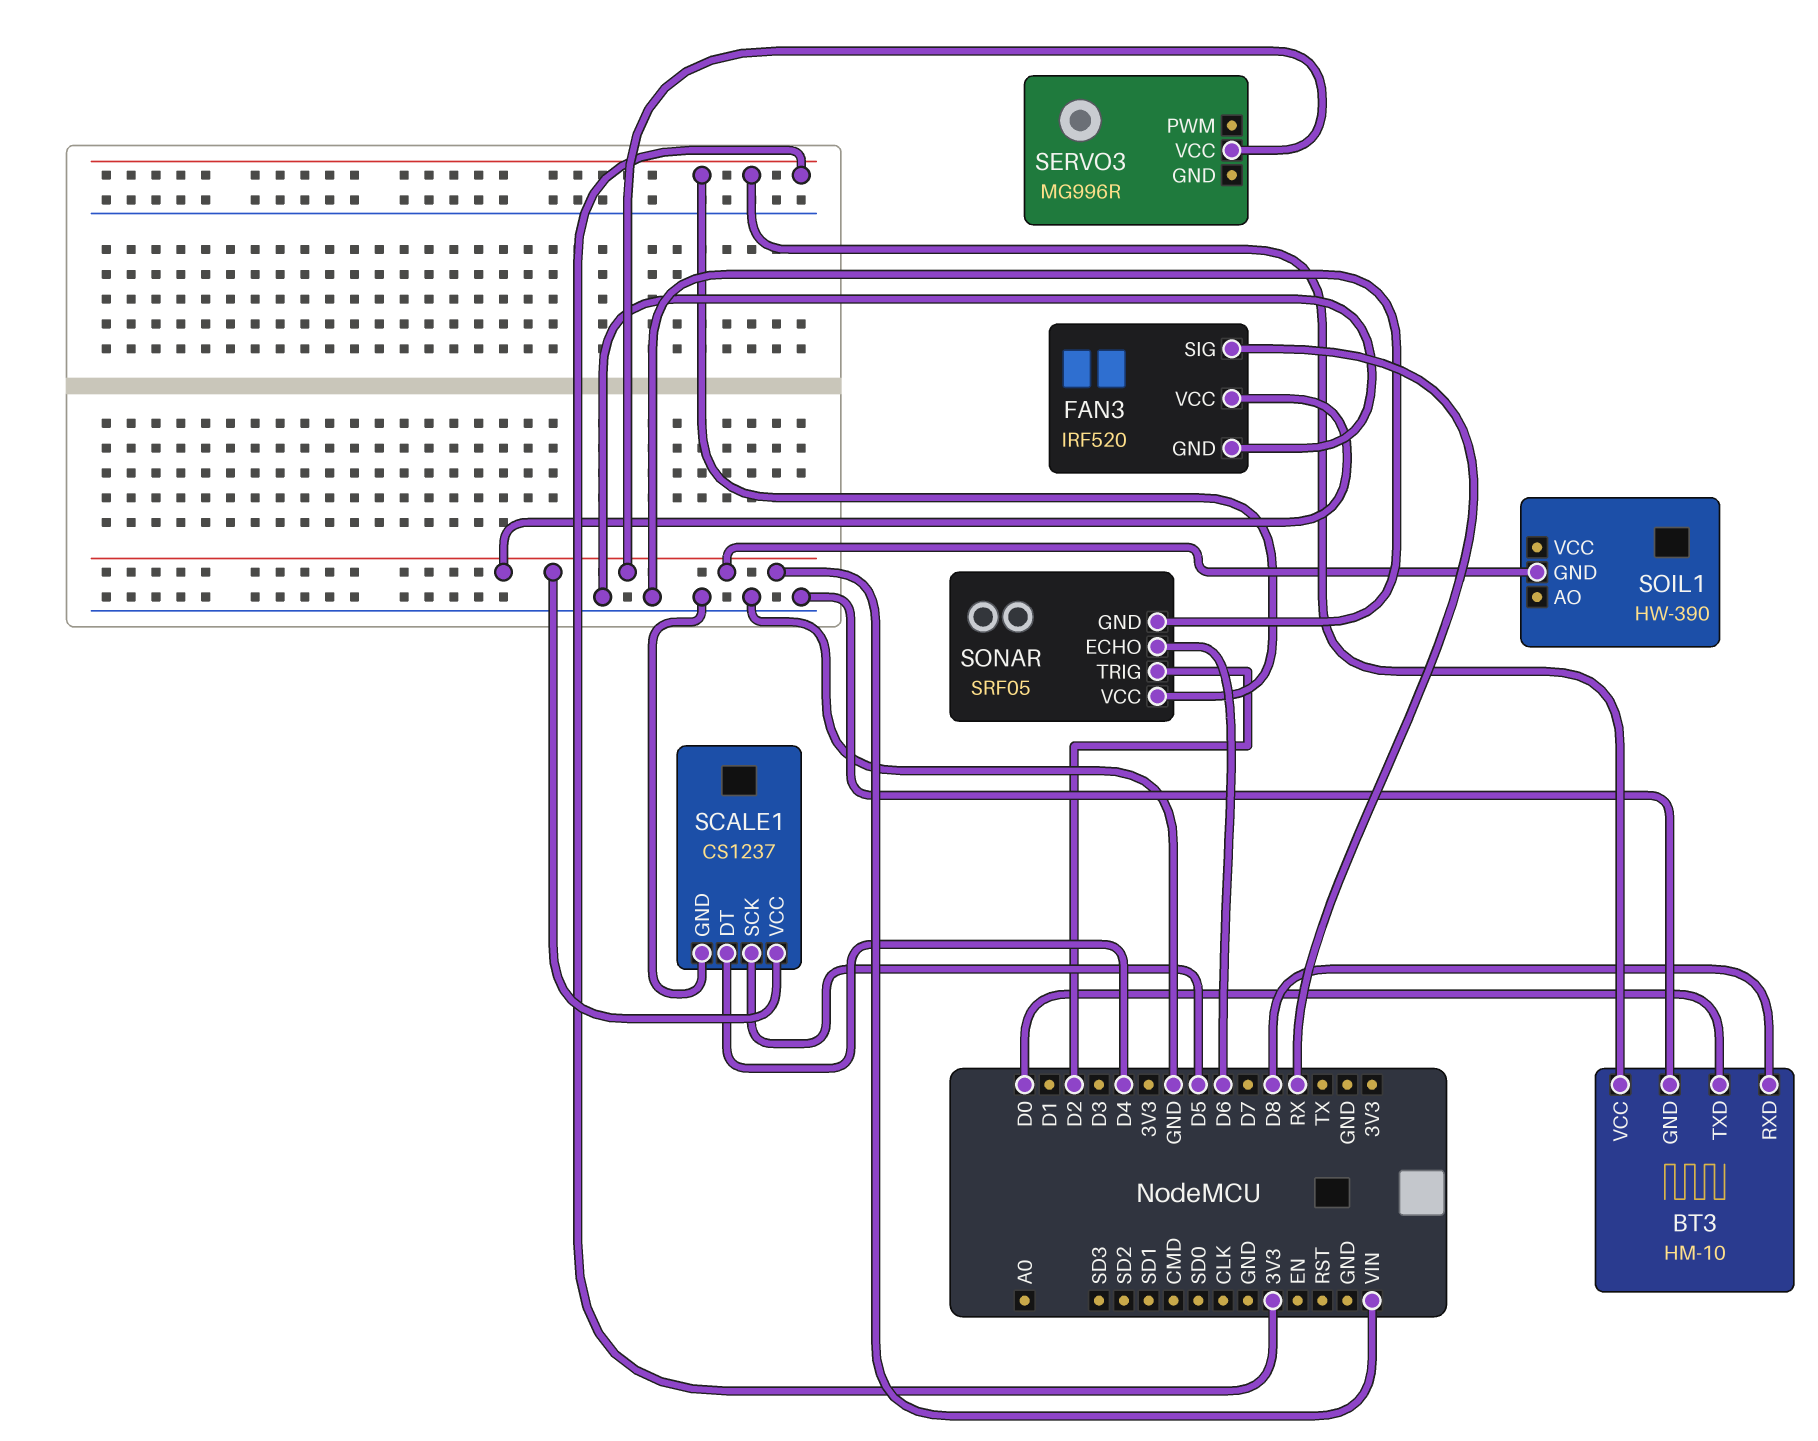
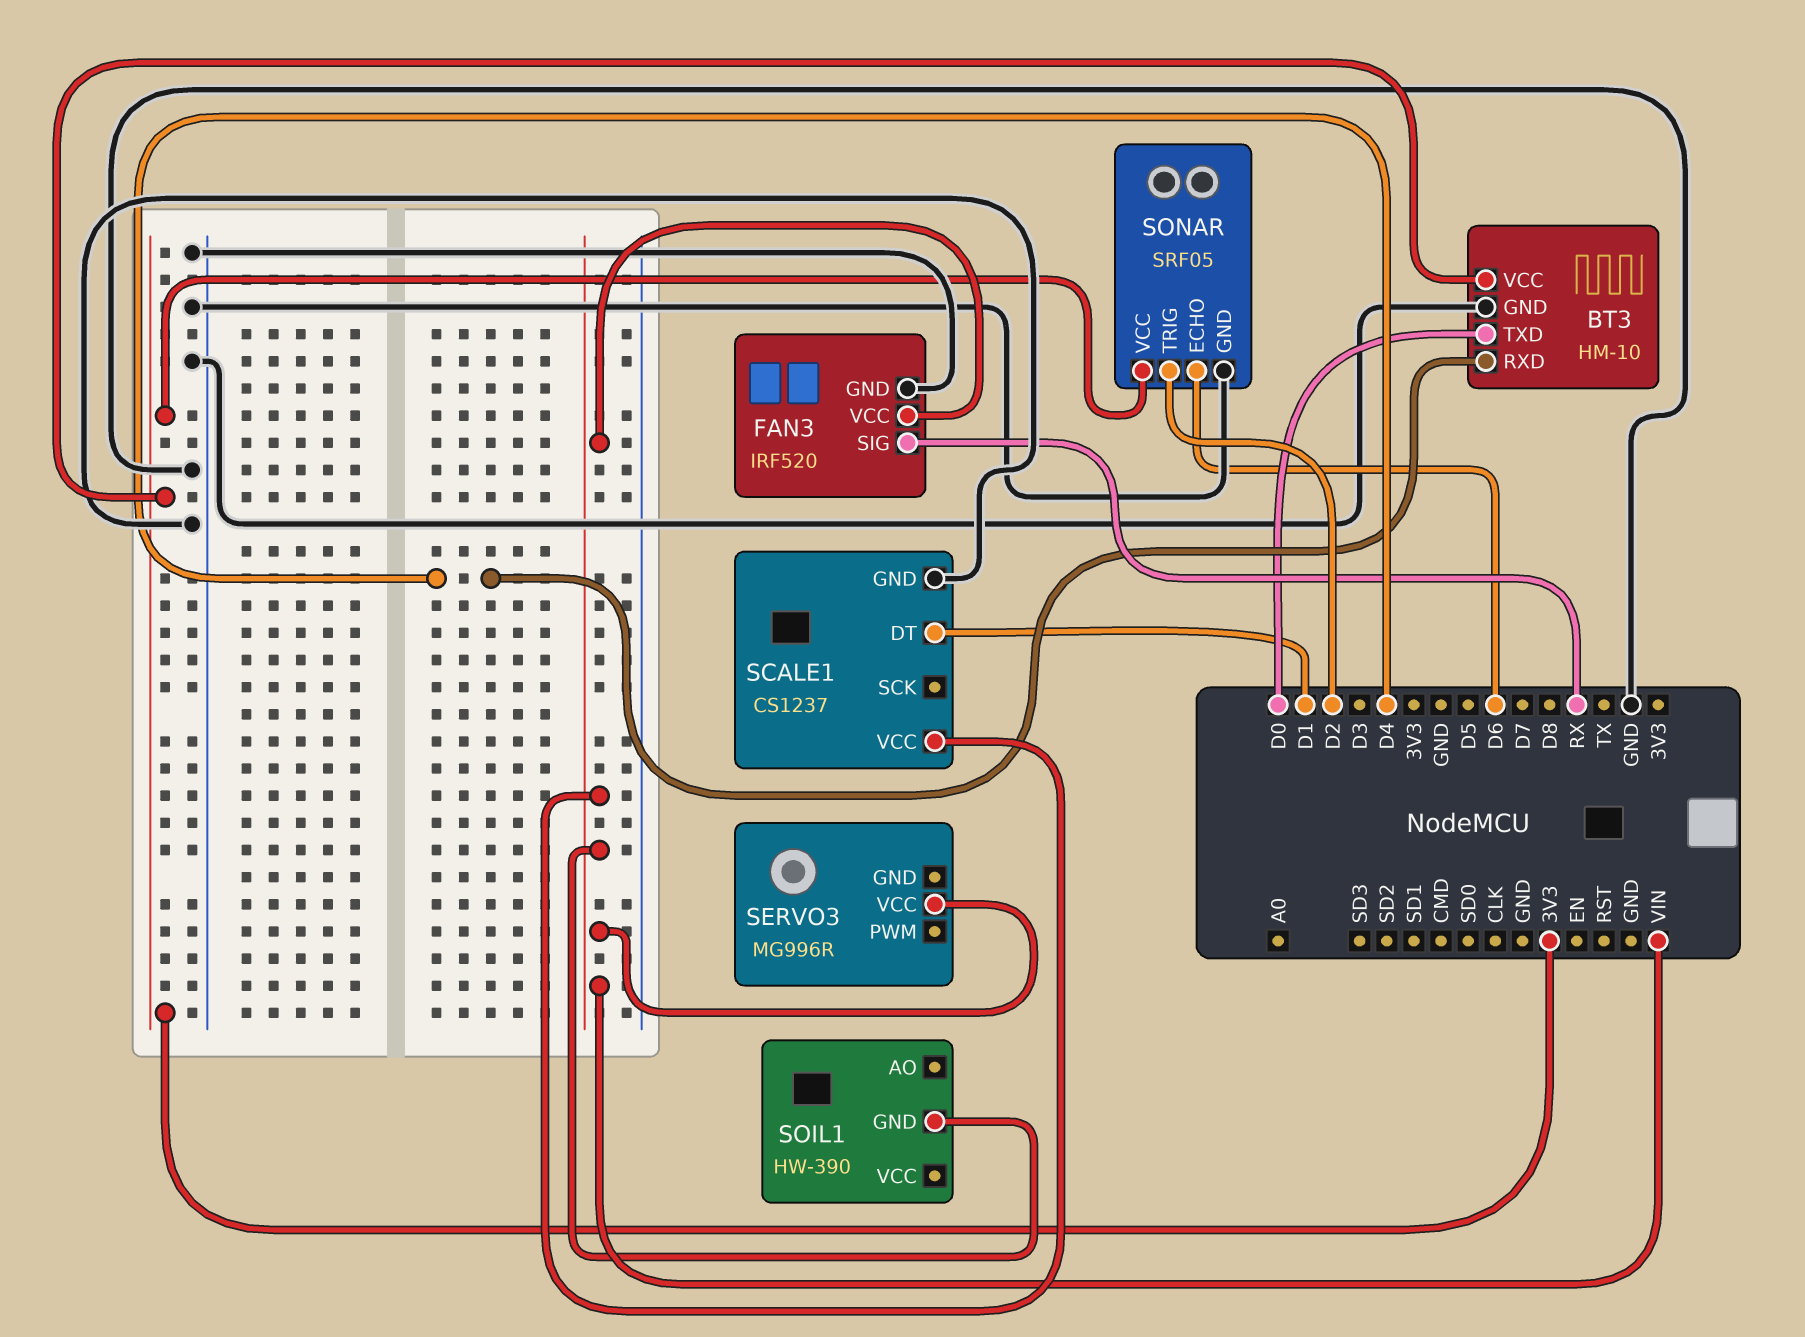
BT3 pin RXD: D8 -> D4
SCALE1 pin DT: D4 -> D1
SCALE1 pin SCK: D5 -> none

